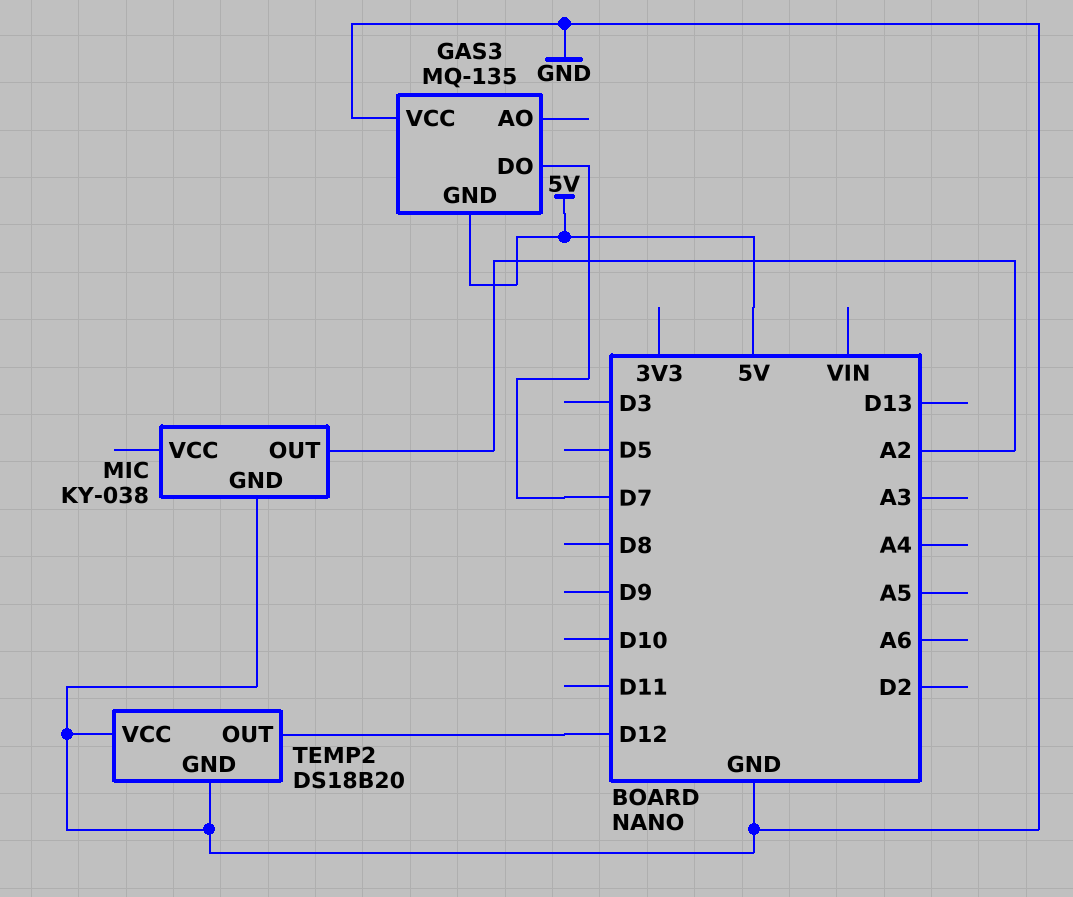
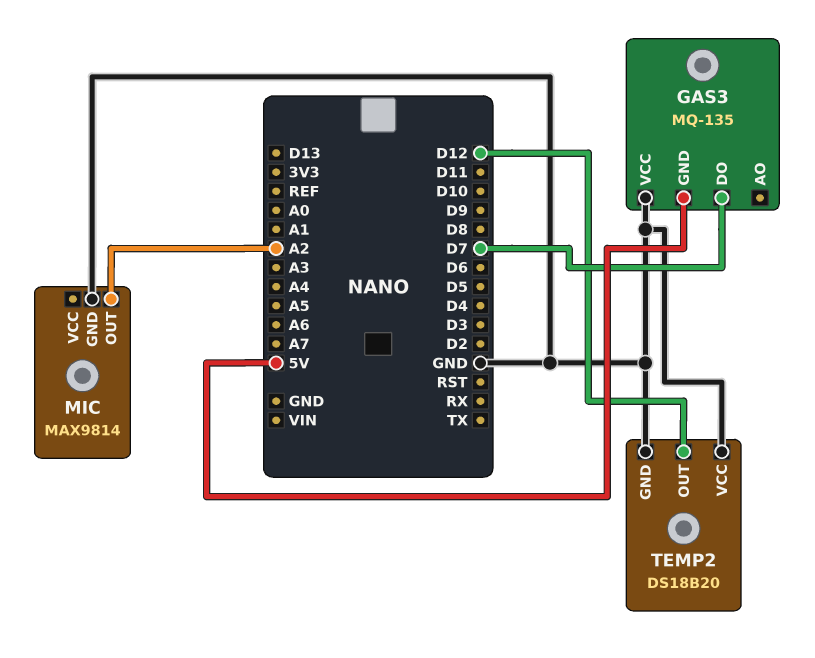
MIC: KY-038 -> MAX9814

